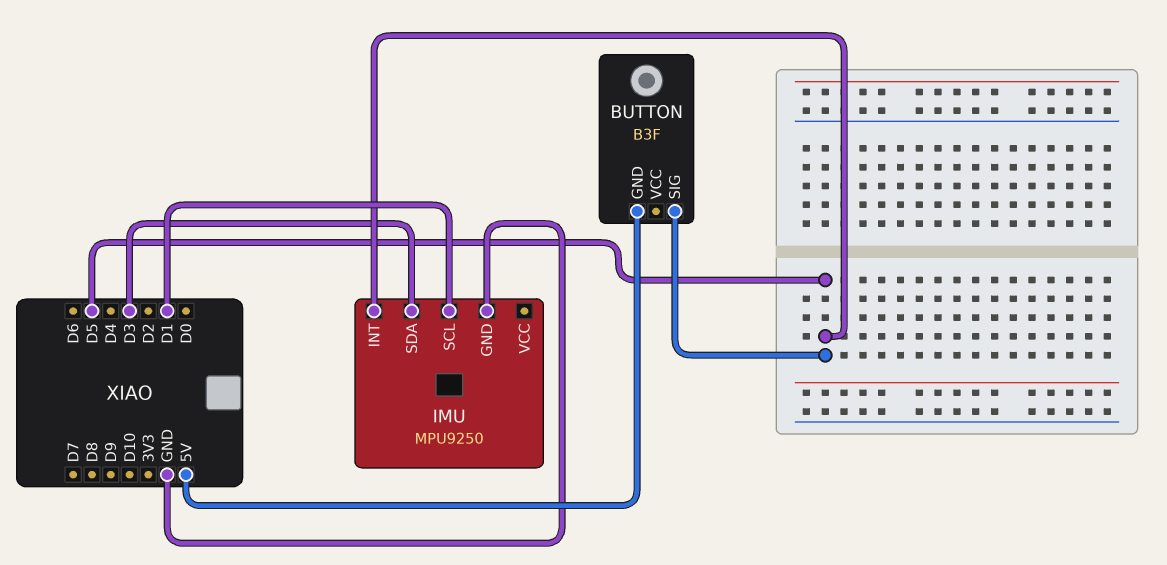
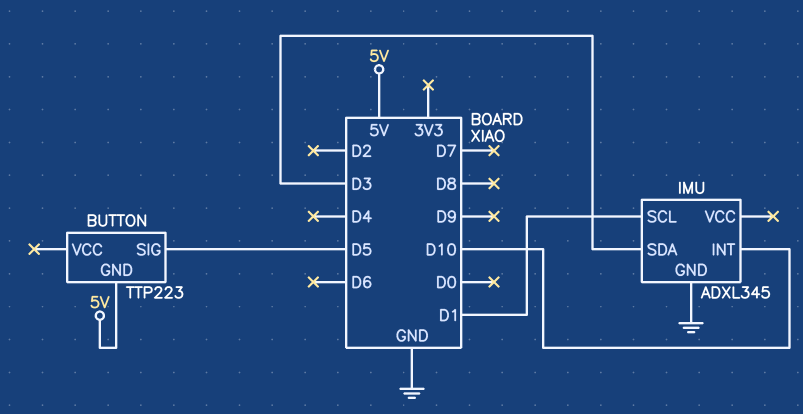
BUTTON: B3F -> TTP223
IMU: MPU9250 -> ADXL345
IMU pin INT: D5 -> D10

